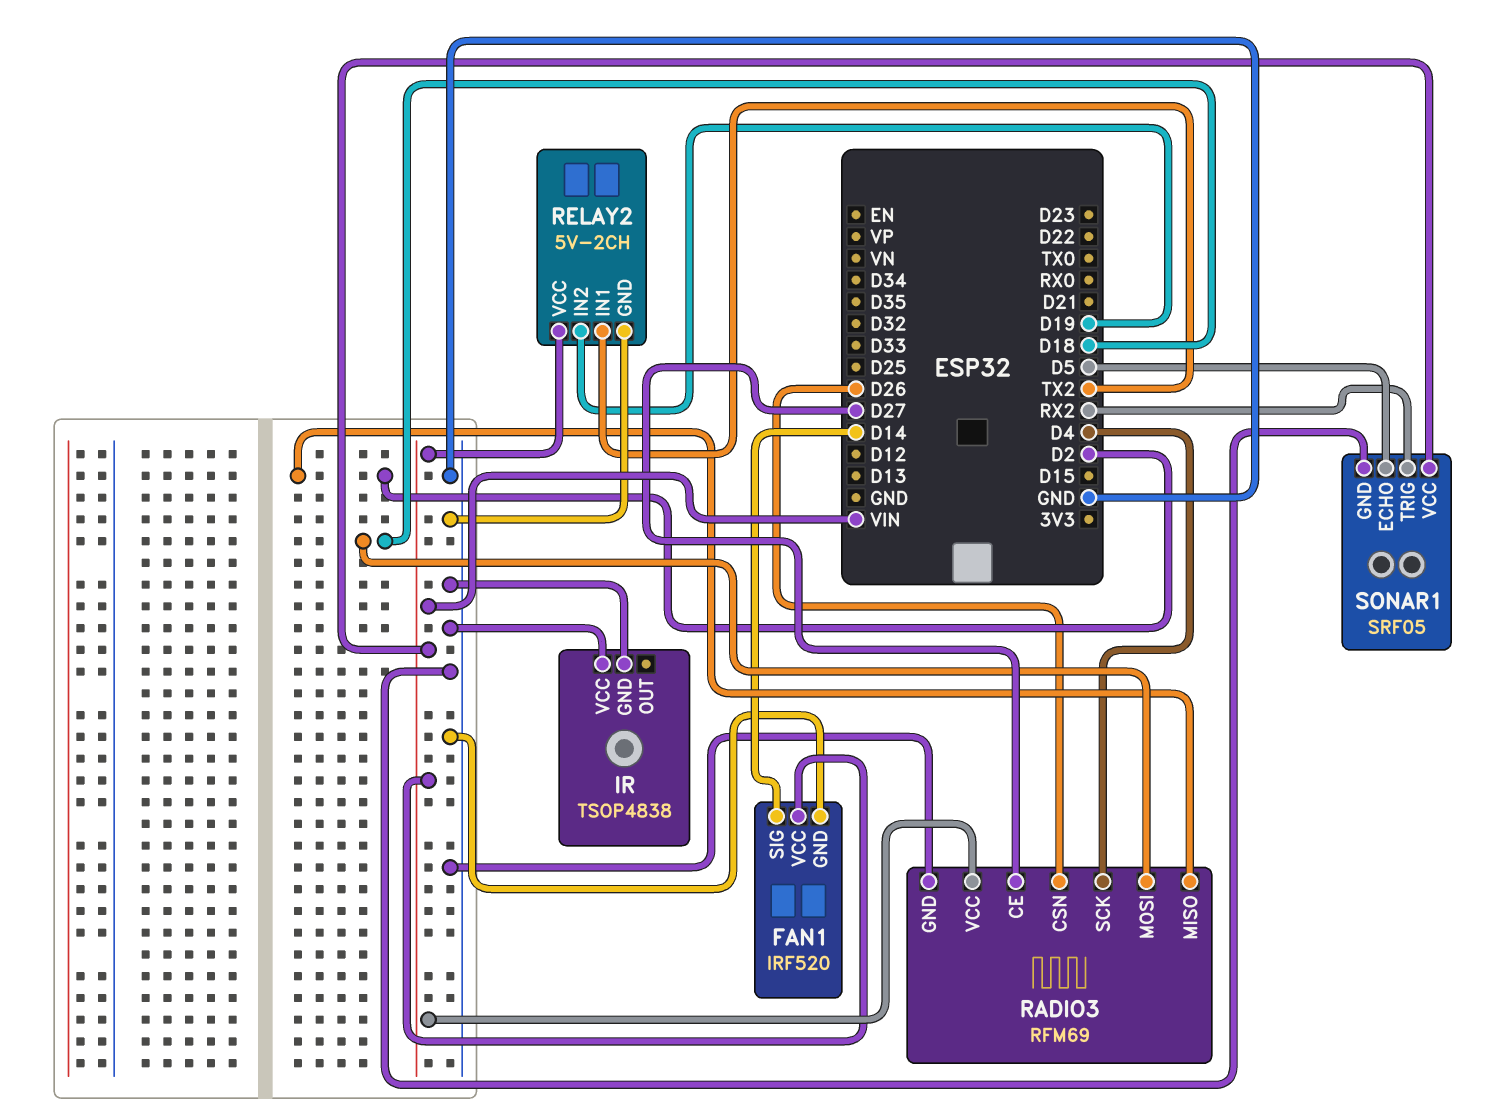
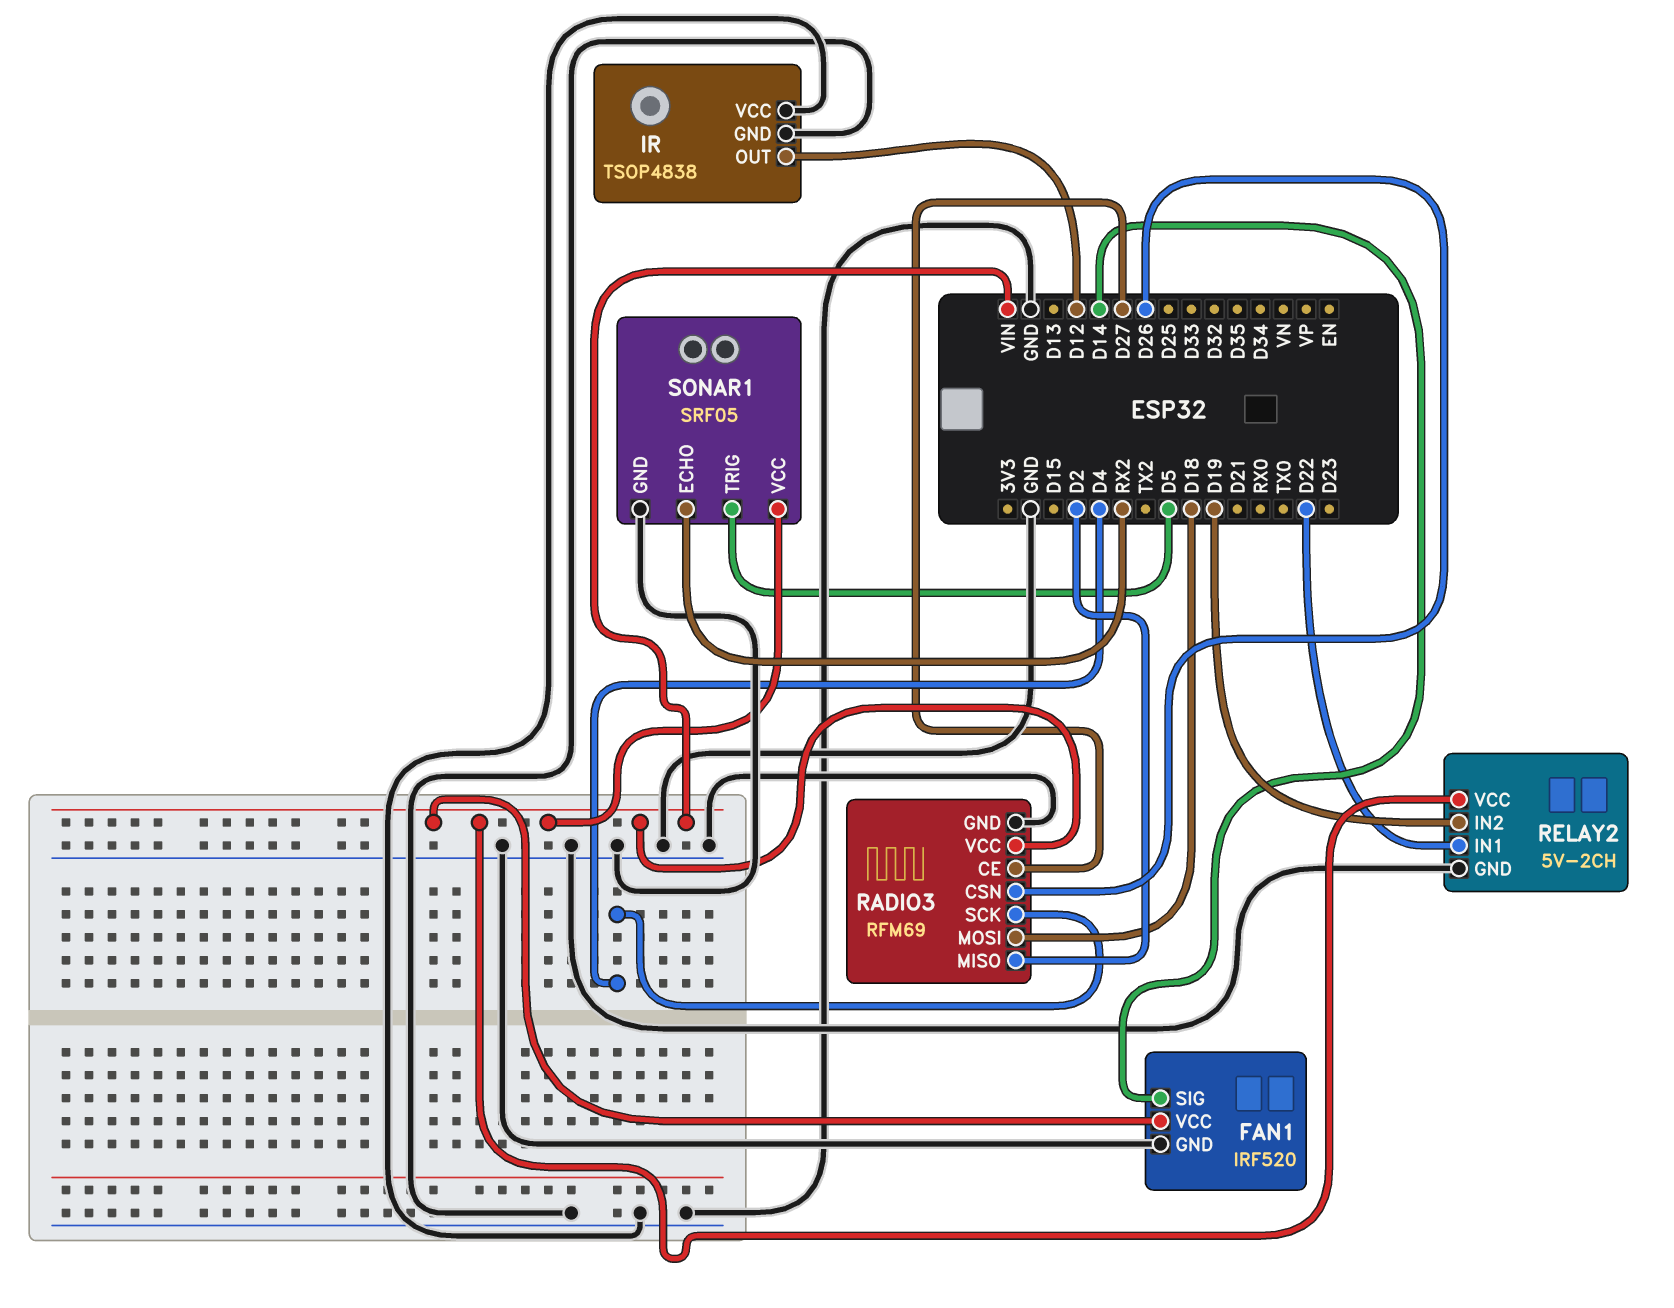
IR pin OUT: none -> D12
RELAY2 pin IN1: TX2 -> D22
SONAR1 pin ECHO: D5 -> RX2
SONAR1 pin TRIG: RX2 -> D5

